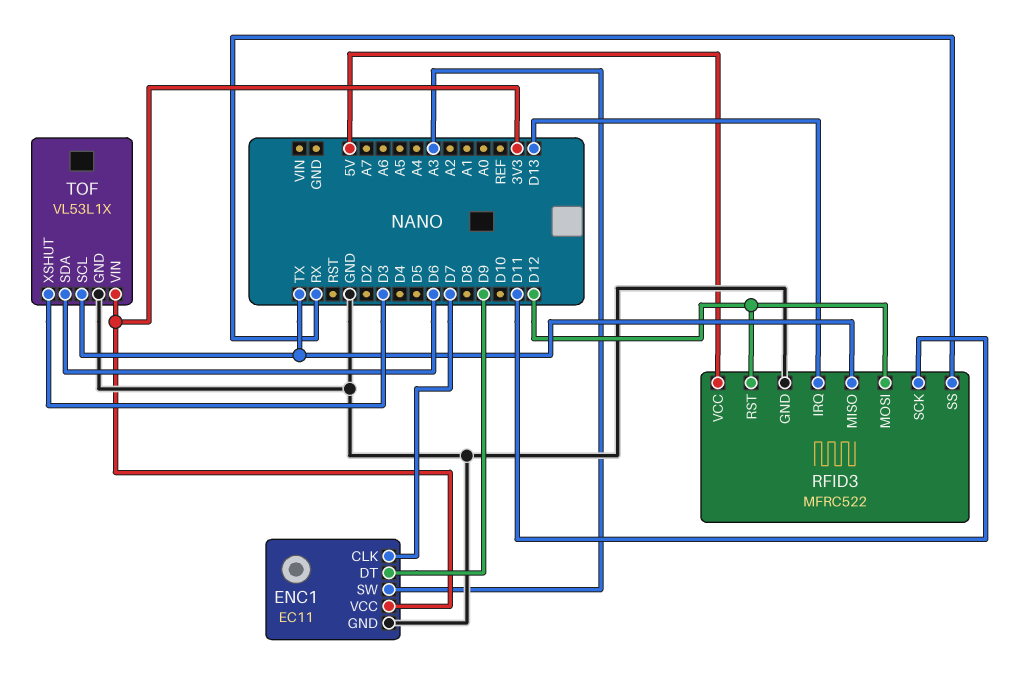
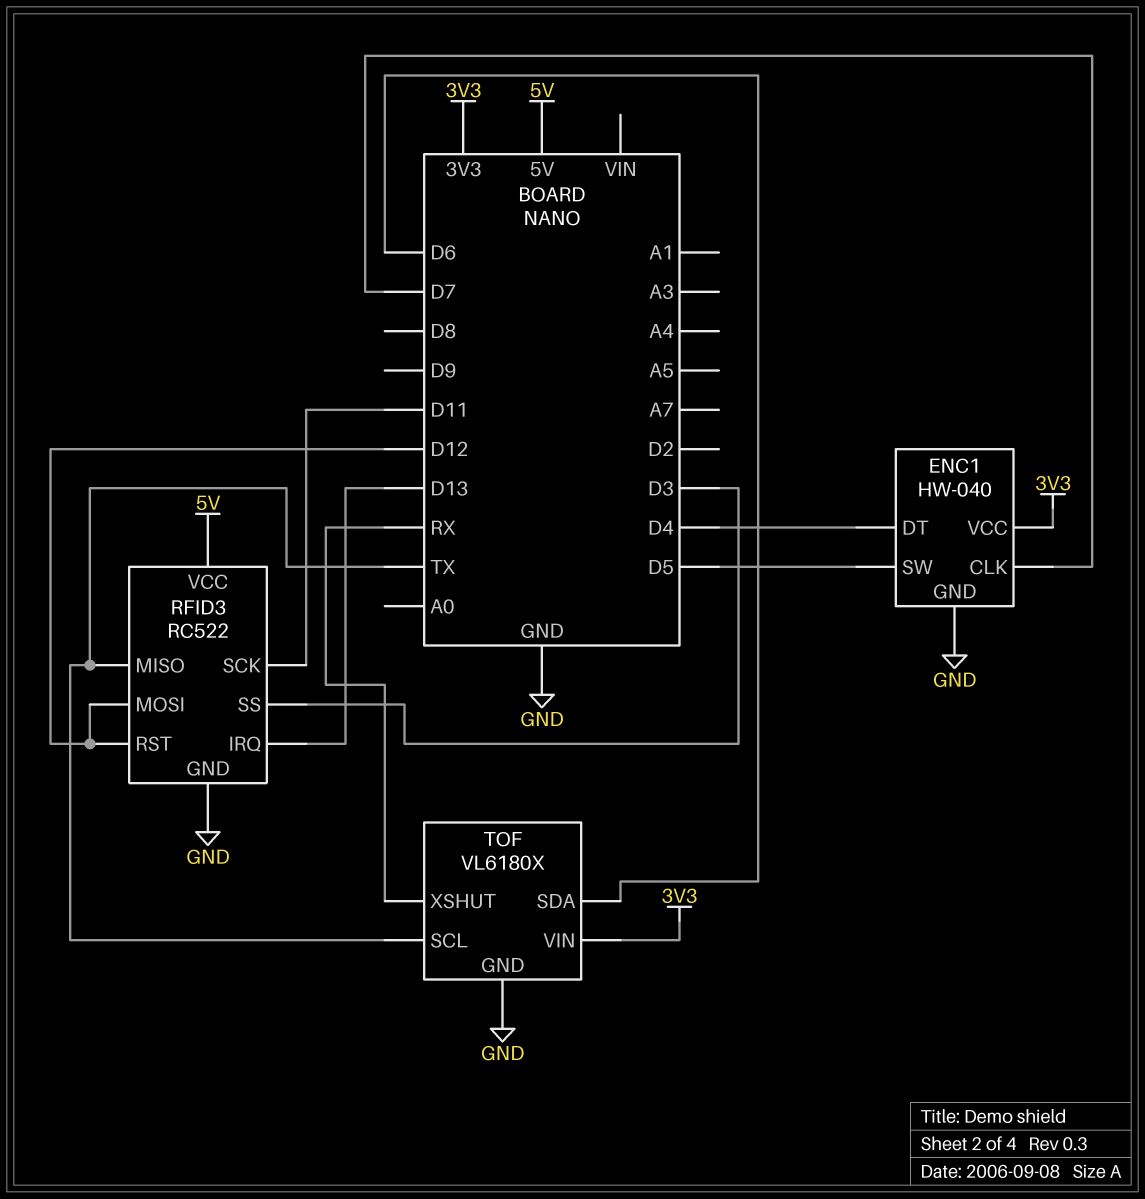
ENC1: EC11 -> HW-040
ENC1 pin DT: D9 -> D4
ENC1 pin SW: A3 -> D5
RFID3: MFRC522 -> RC522
RFID3 pin SS: RX -> D3
TOF: VL53L1X -> VL6180X
TOF pin XSHUT: D3 -> RX

